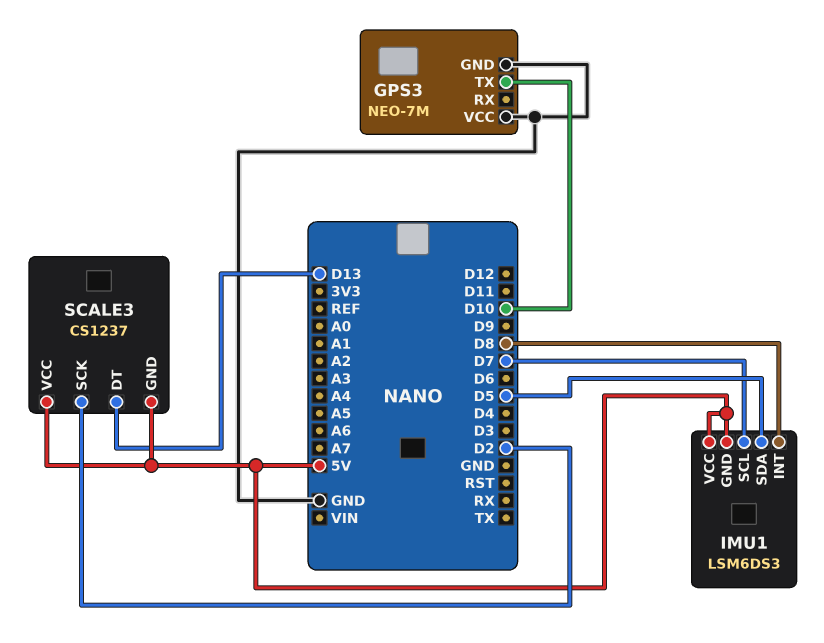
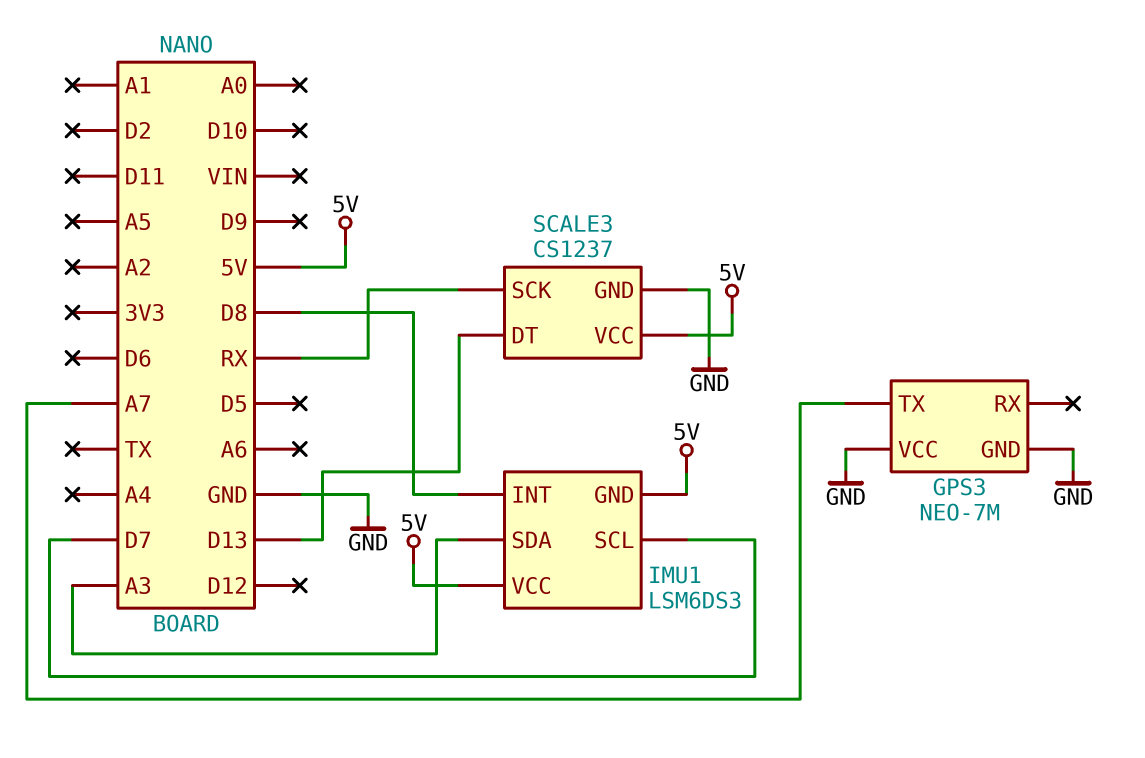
GPS3 pin TX: D10 -> A7
IMU1 pin SDA: D5 -> A3
SCALE3 pin GND: 5V -> GND
SCALE3 pin SCK: D2 -> RX

